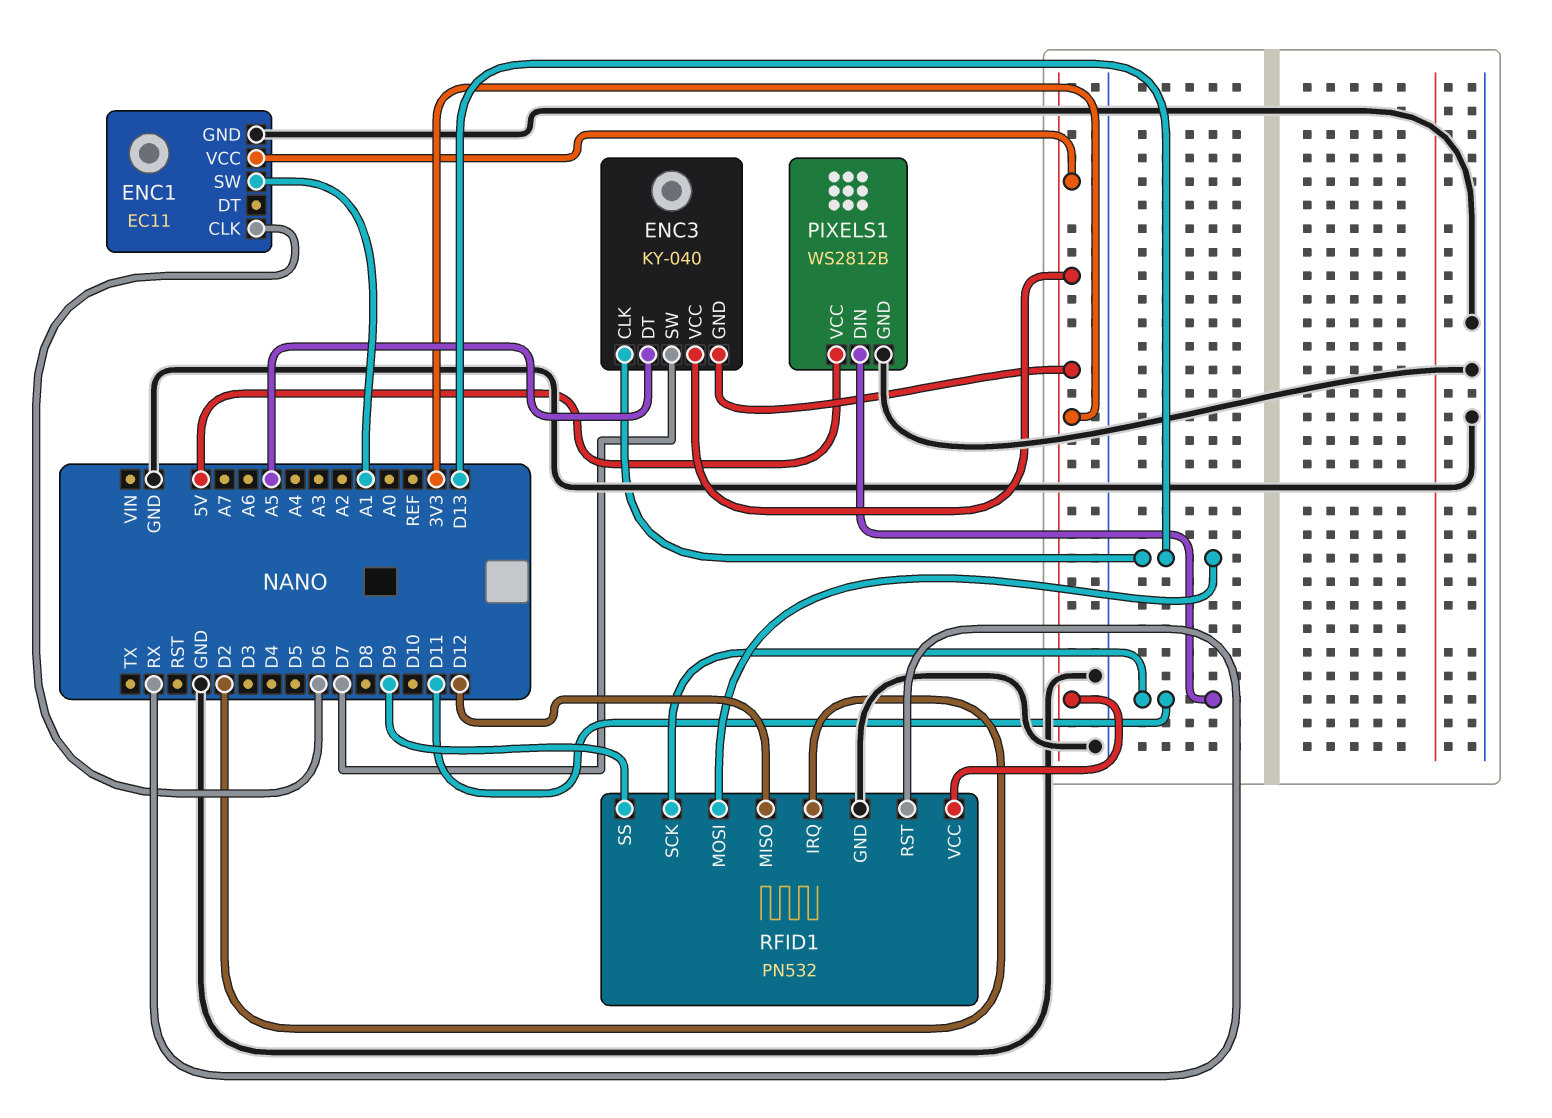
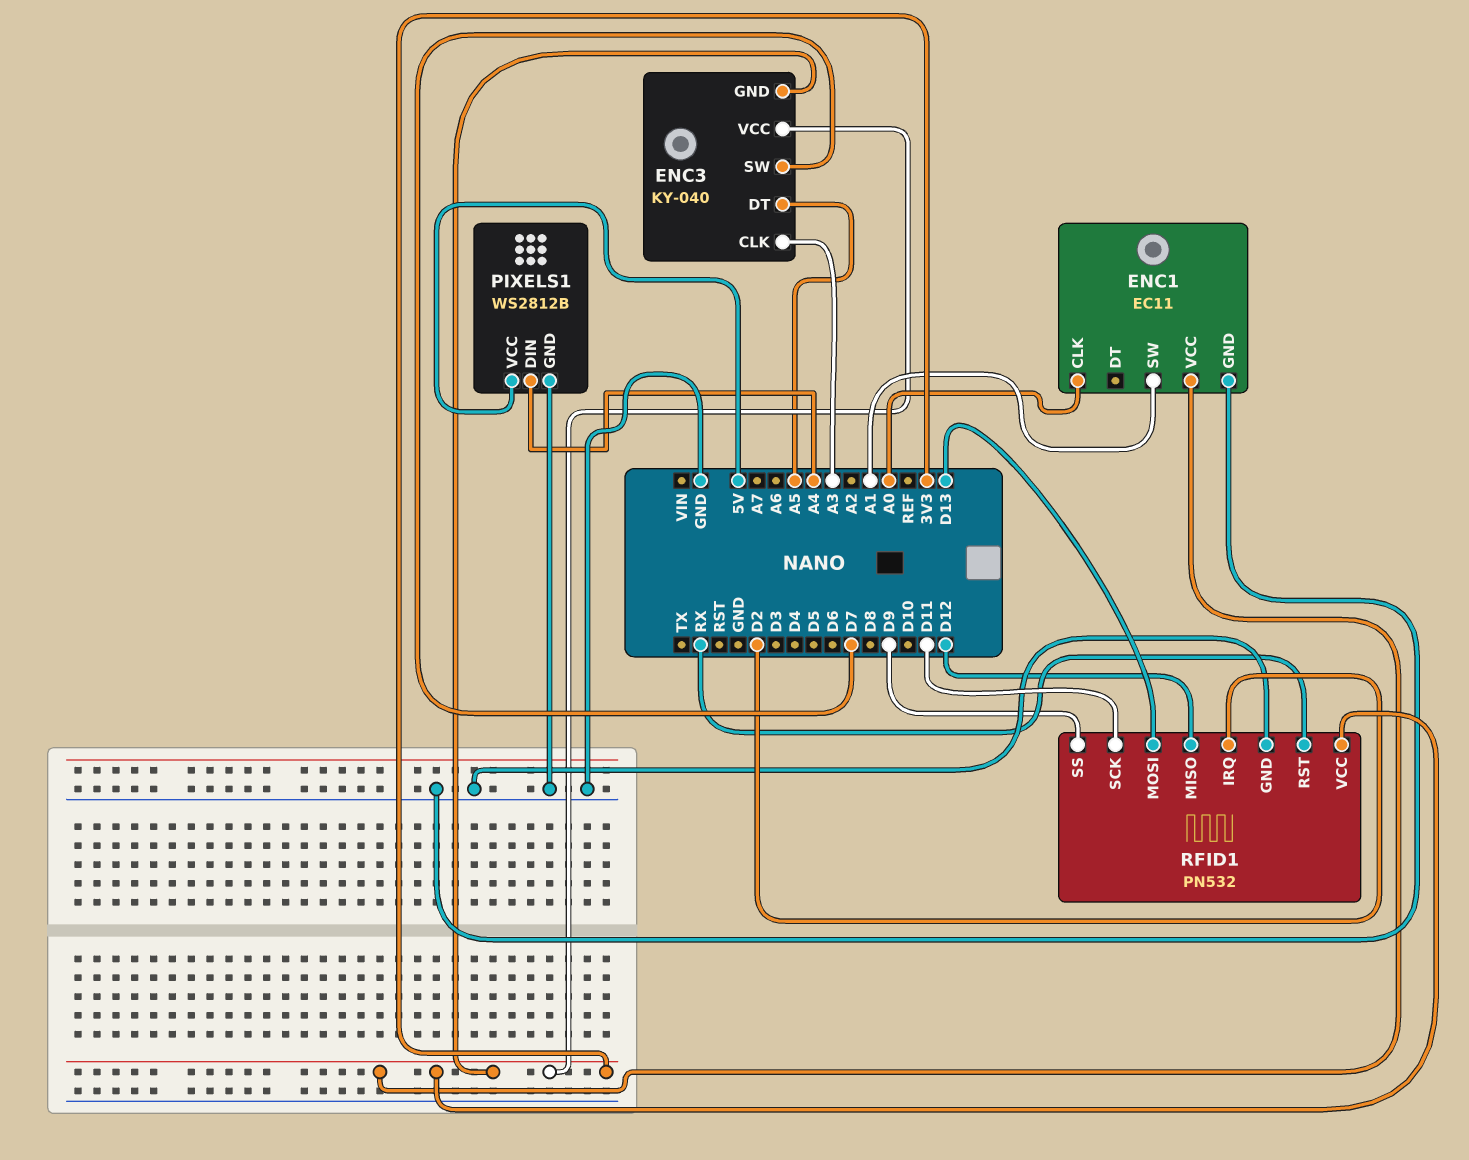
ENC1 pin CLK: D6 -> A0
ENC3 pin CLK: D13 -> A3
PIXELS1 pin DIN: D11 -> A4

